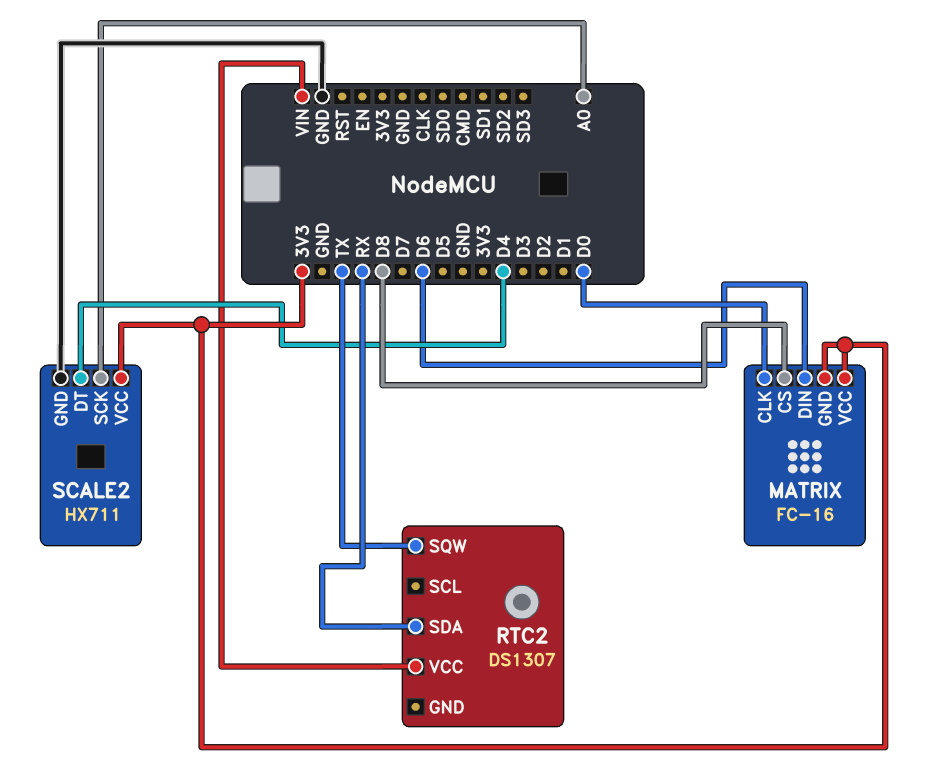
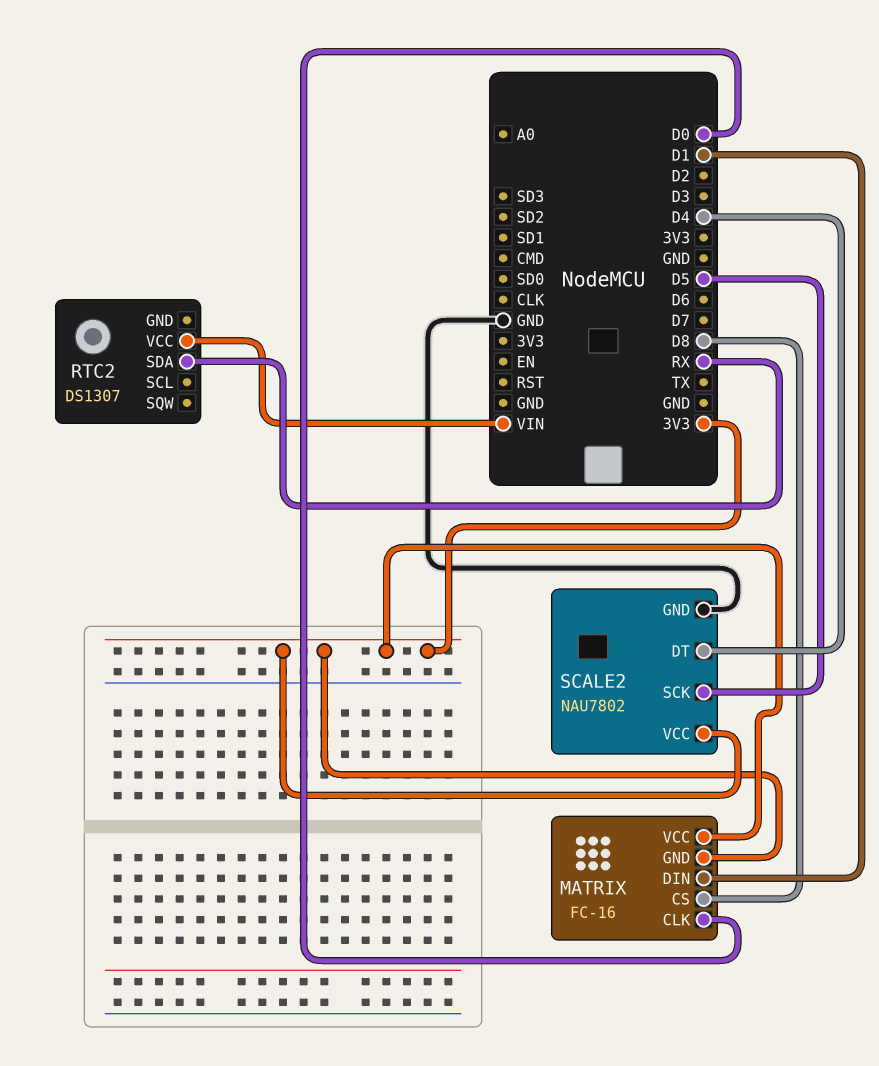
MATRIX pin DIN: D6 -> D1
RTC2 pin SQW: TX -> none
SCALE2: HX711 -> NAU7802
SCALE2 pin SCK: A0 -> D5

